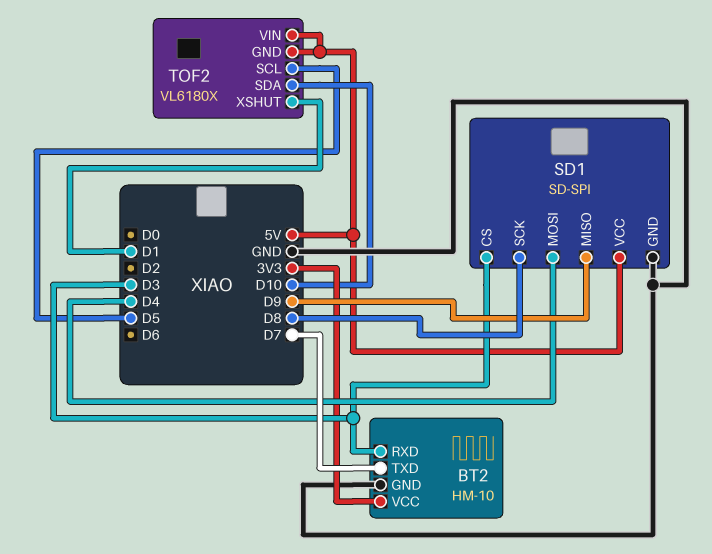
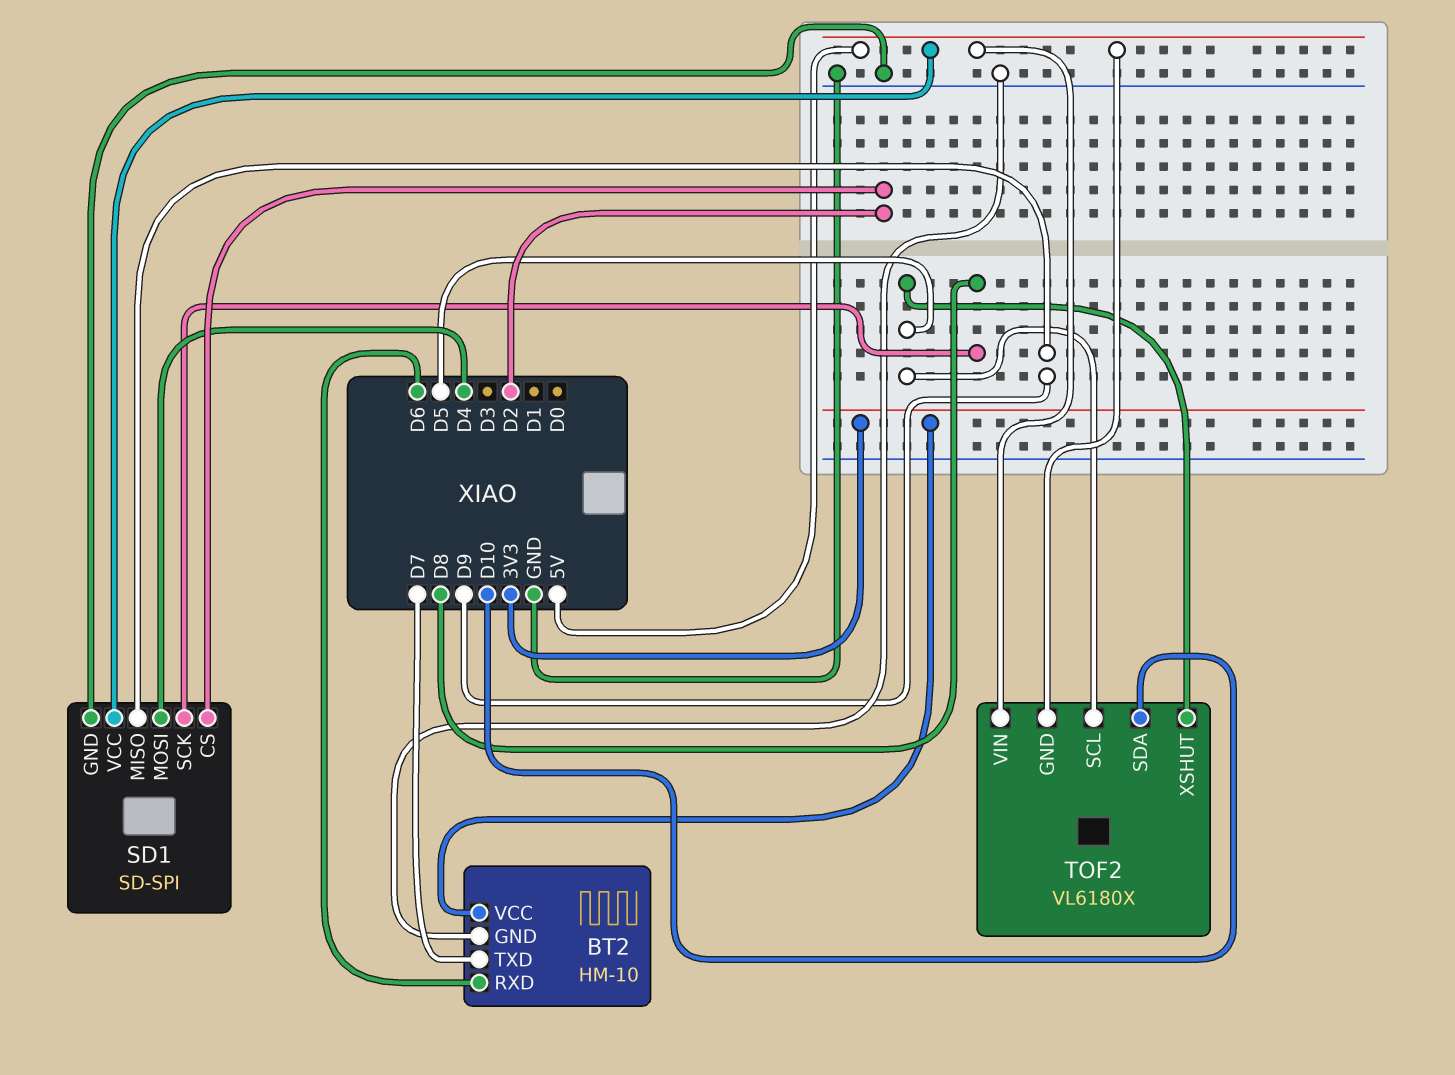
BT2 pin RXD: D3 -> D6
SD1 pin CS: D3 -> D2
TOF2 pin XSHUT: D1 -> D5

